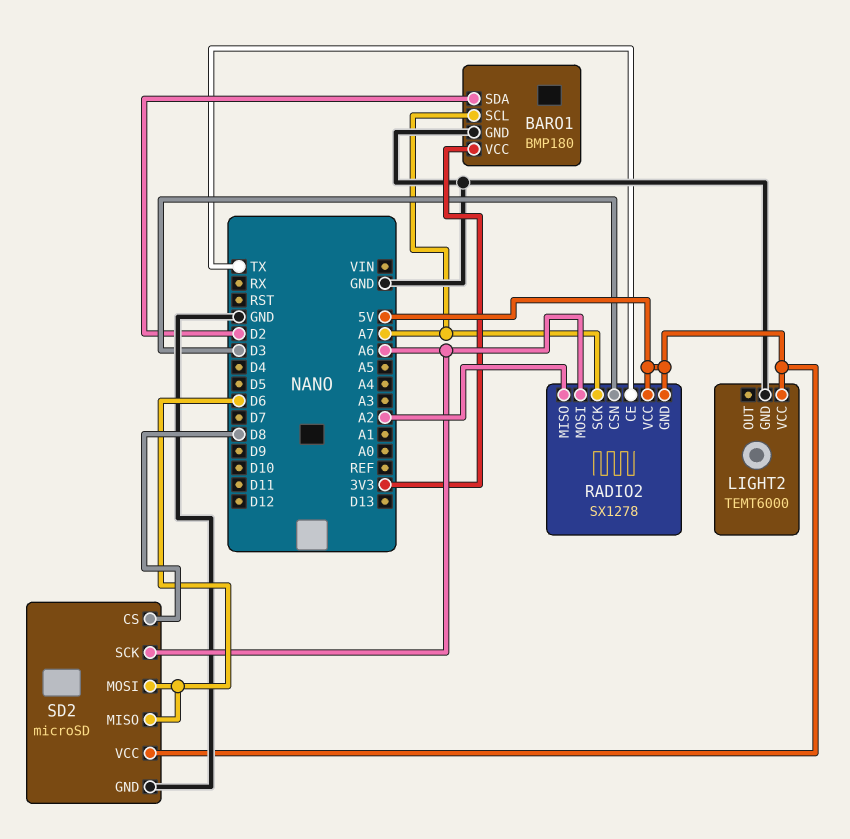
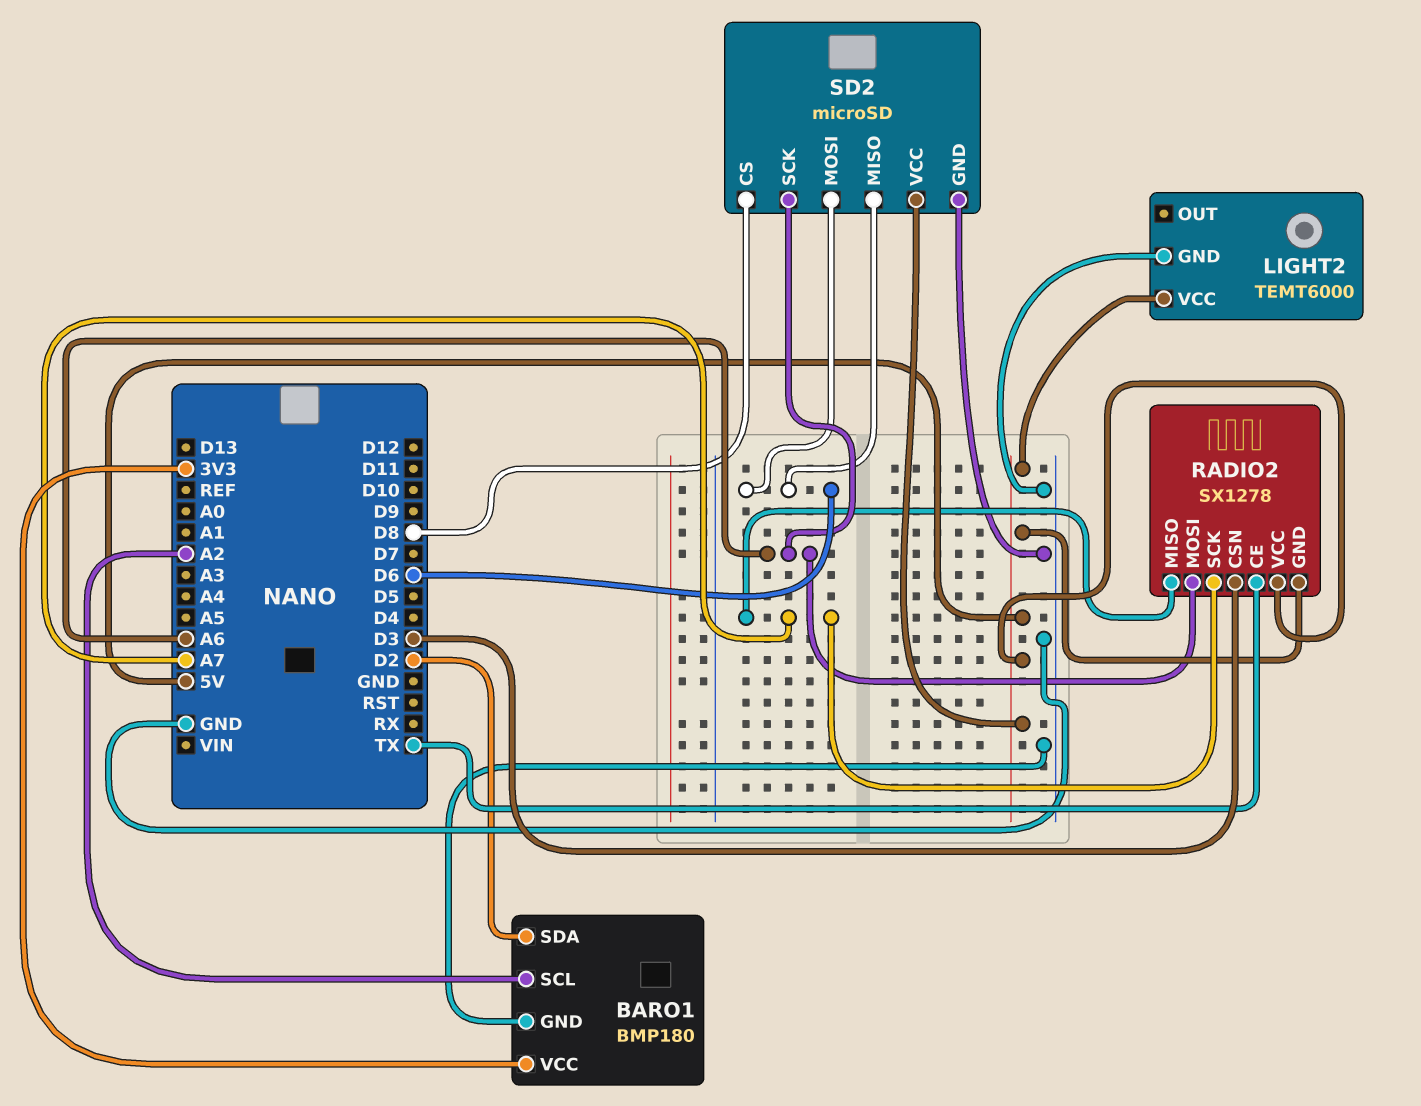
BARO1 pin SCL: A7 -> A2
RADIO2 pin MISO: A2 -> A7

